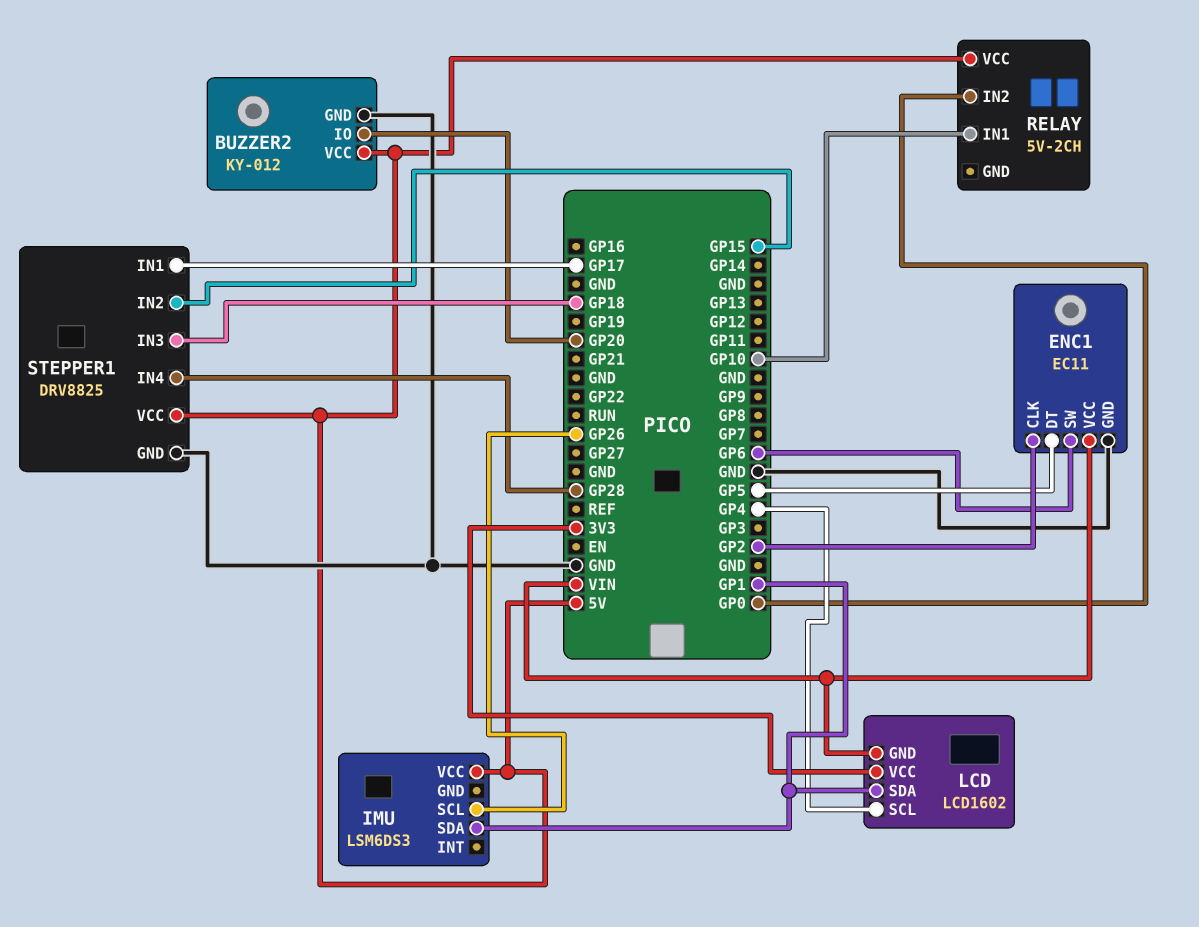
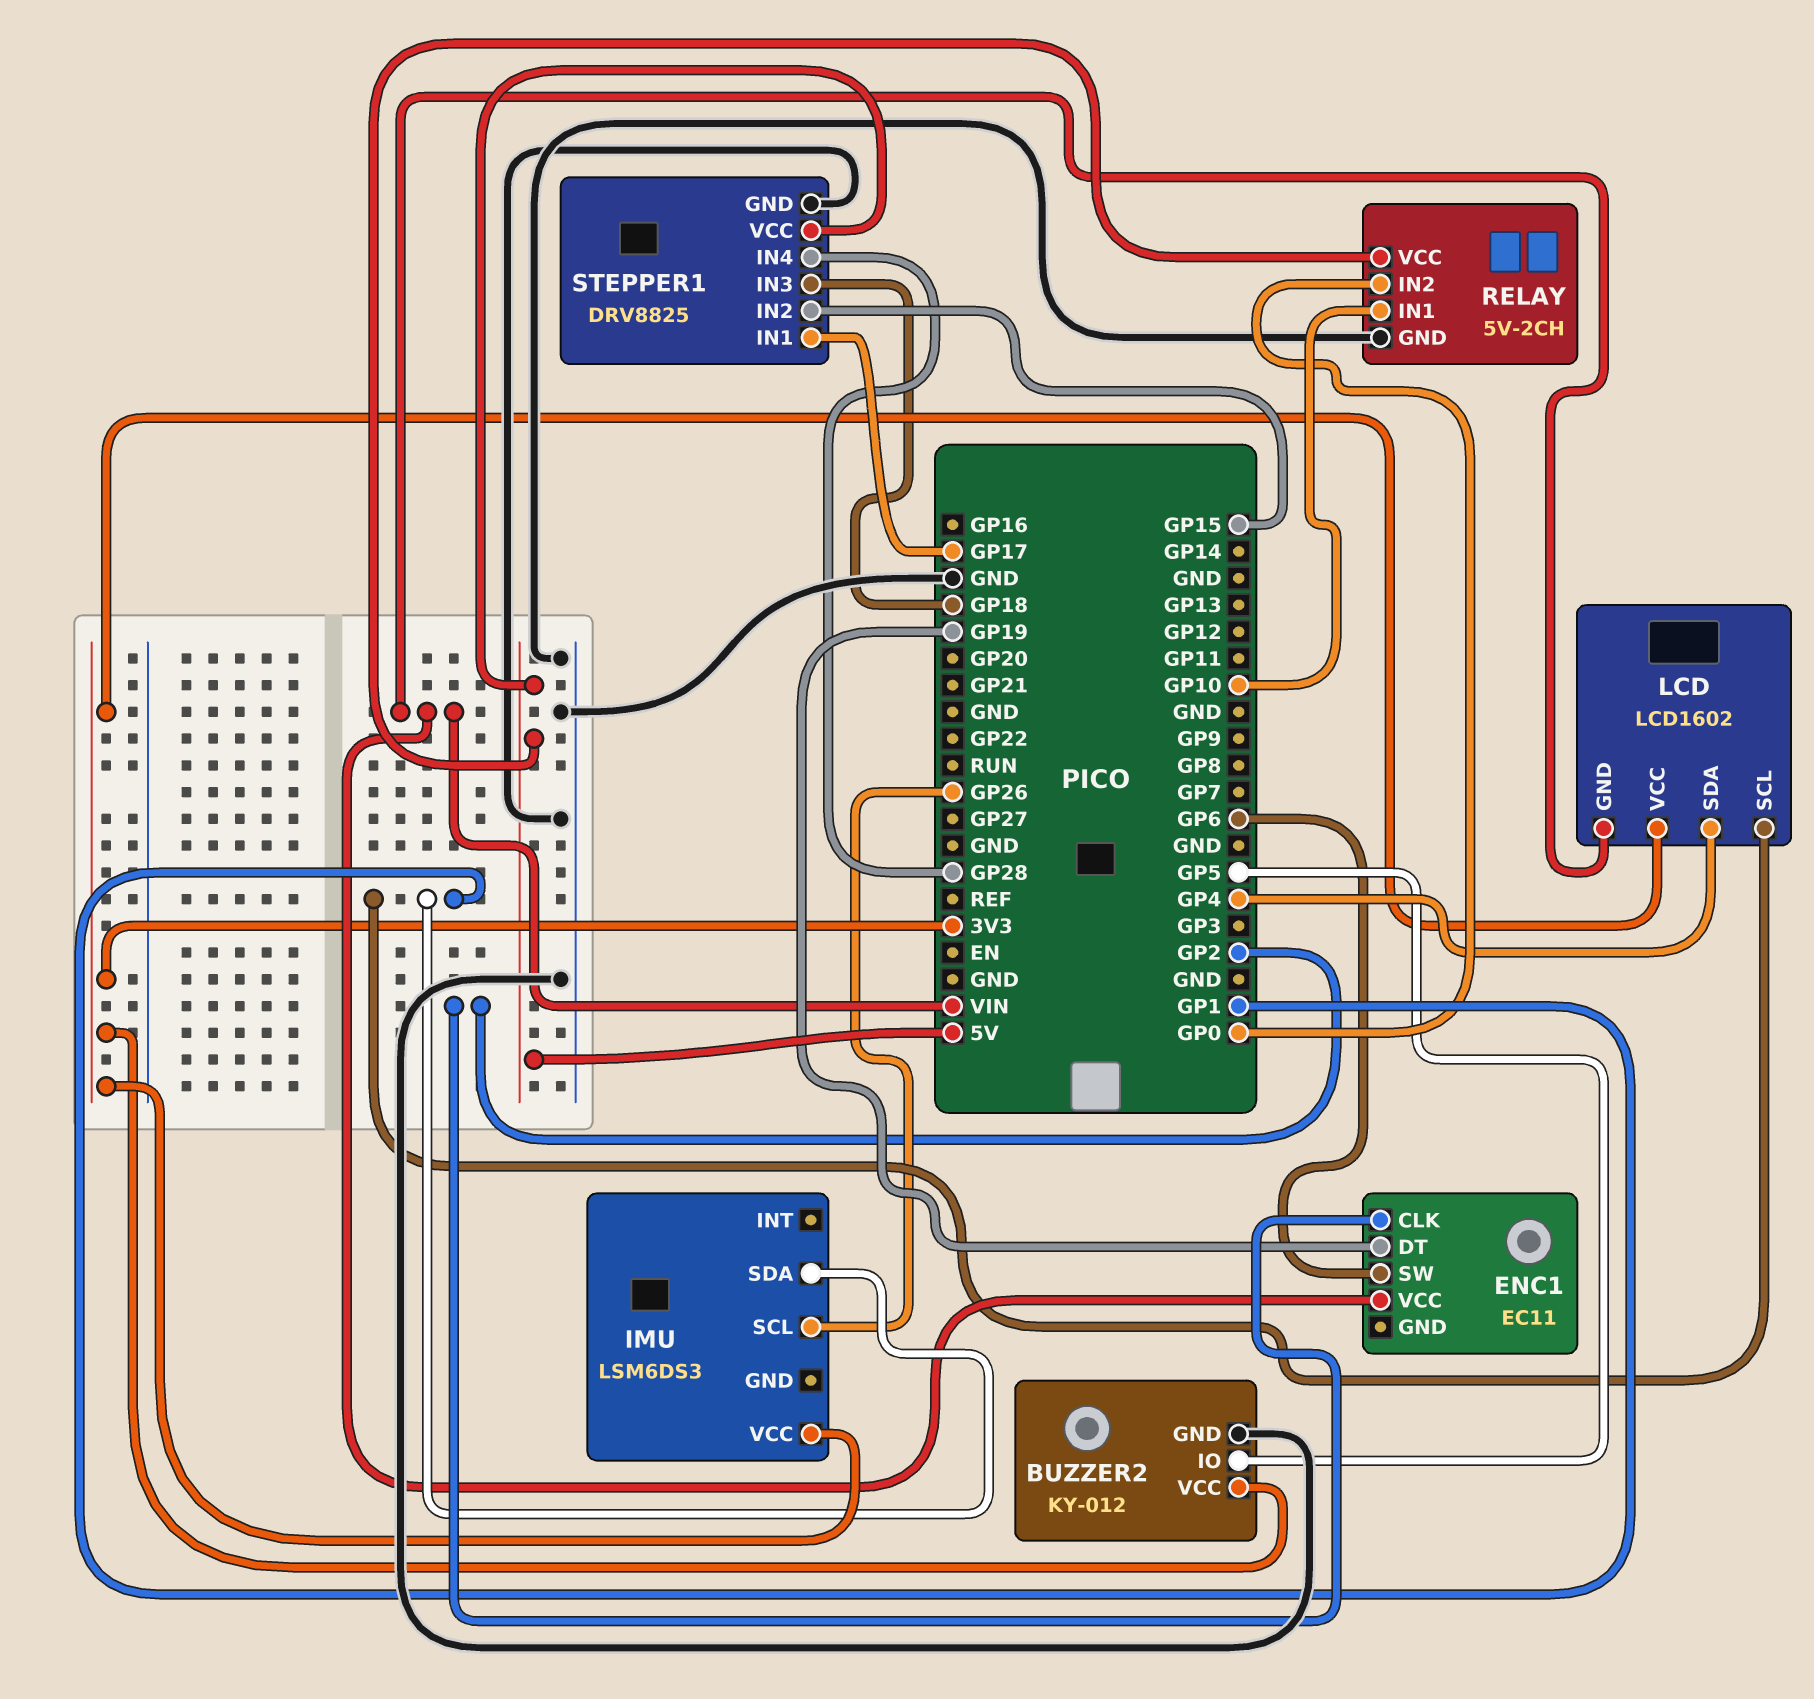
BUZZER2 pin IO: GP20 -> GP5
BUZZER2 pin VCC: 5V -> 3V3
ENC1 pin DT: GP5 -> GP19
ENC1 pin GND: GND -> none
IMU pin VCC: 5V -> 3V3
LCD pin SCL: GP4 -> GP1
LCD pin SDA: GP1 -> GP4
RELAY pin GND: none -> GND

